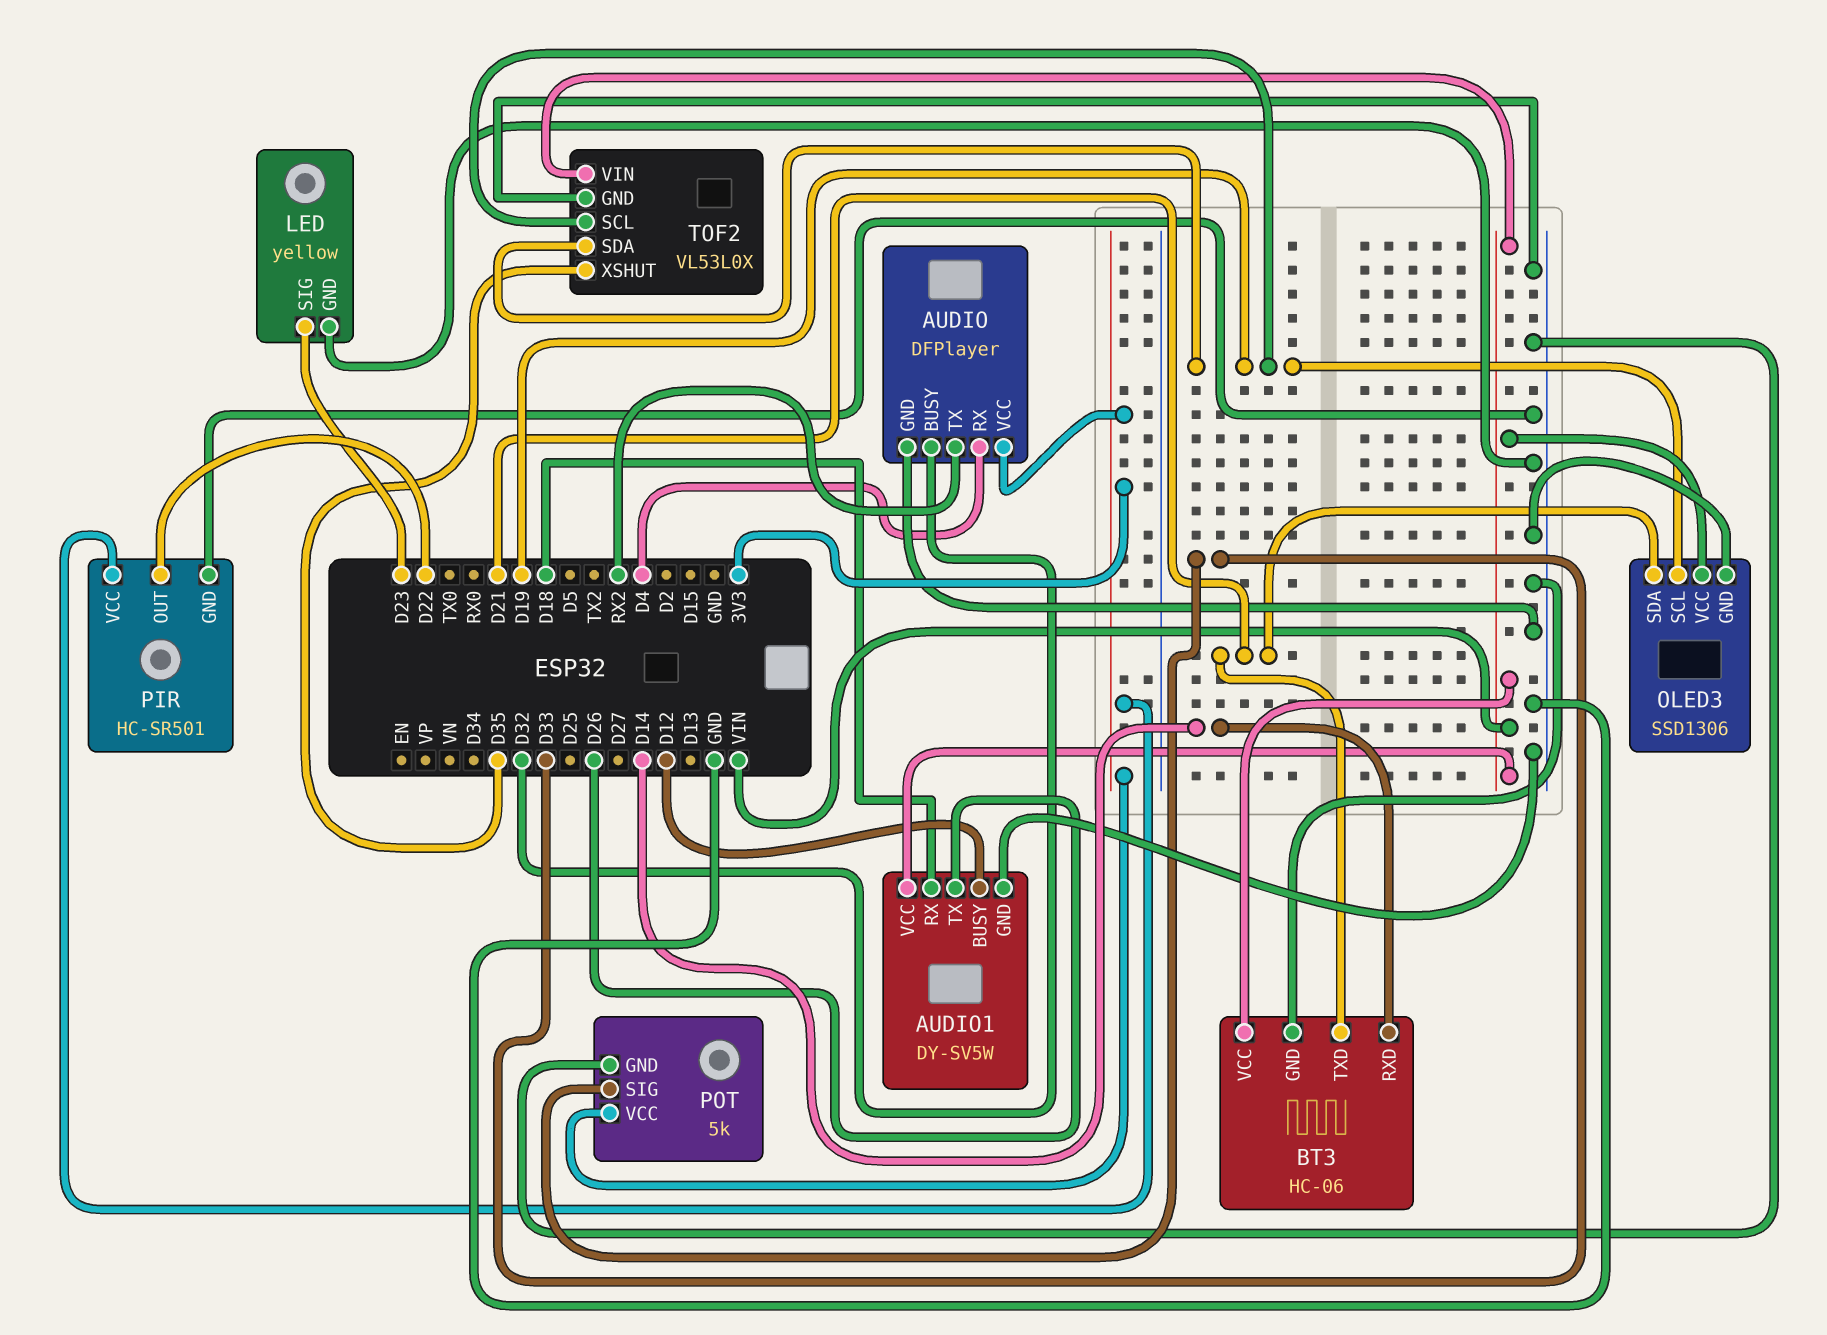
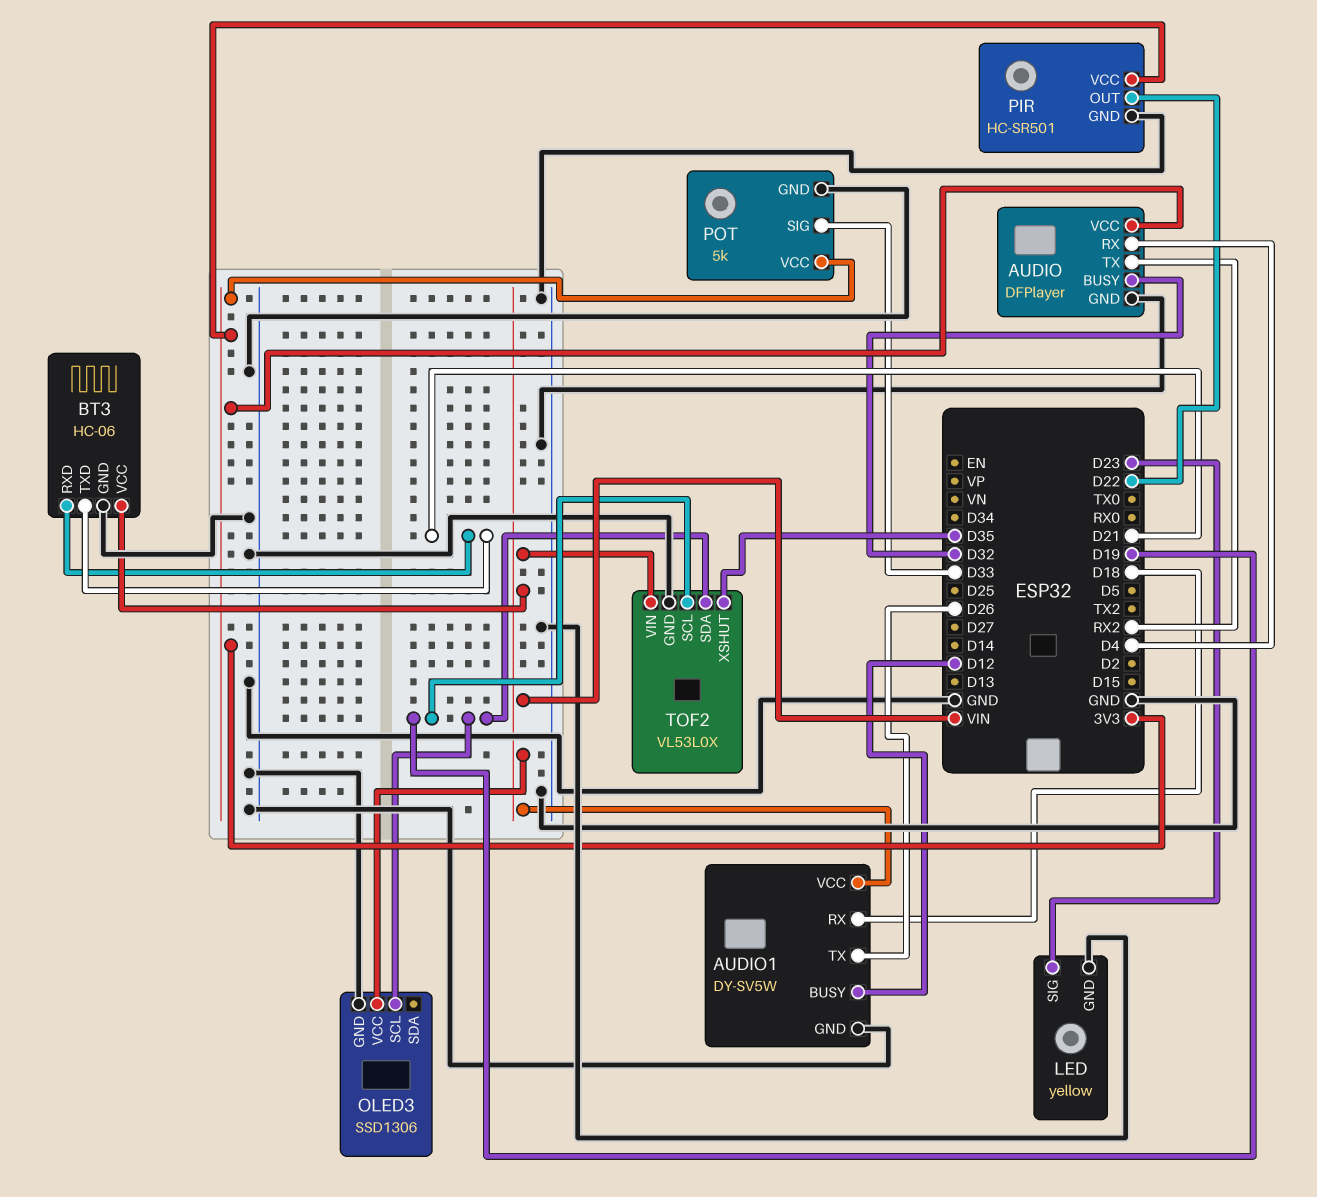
BT3 pin RXD: D14 -> D21
OLED3 pin SDA: D21 -> none

